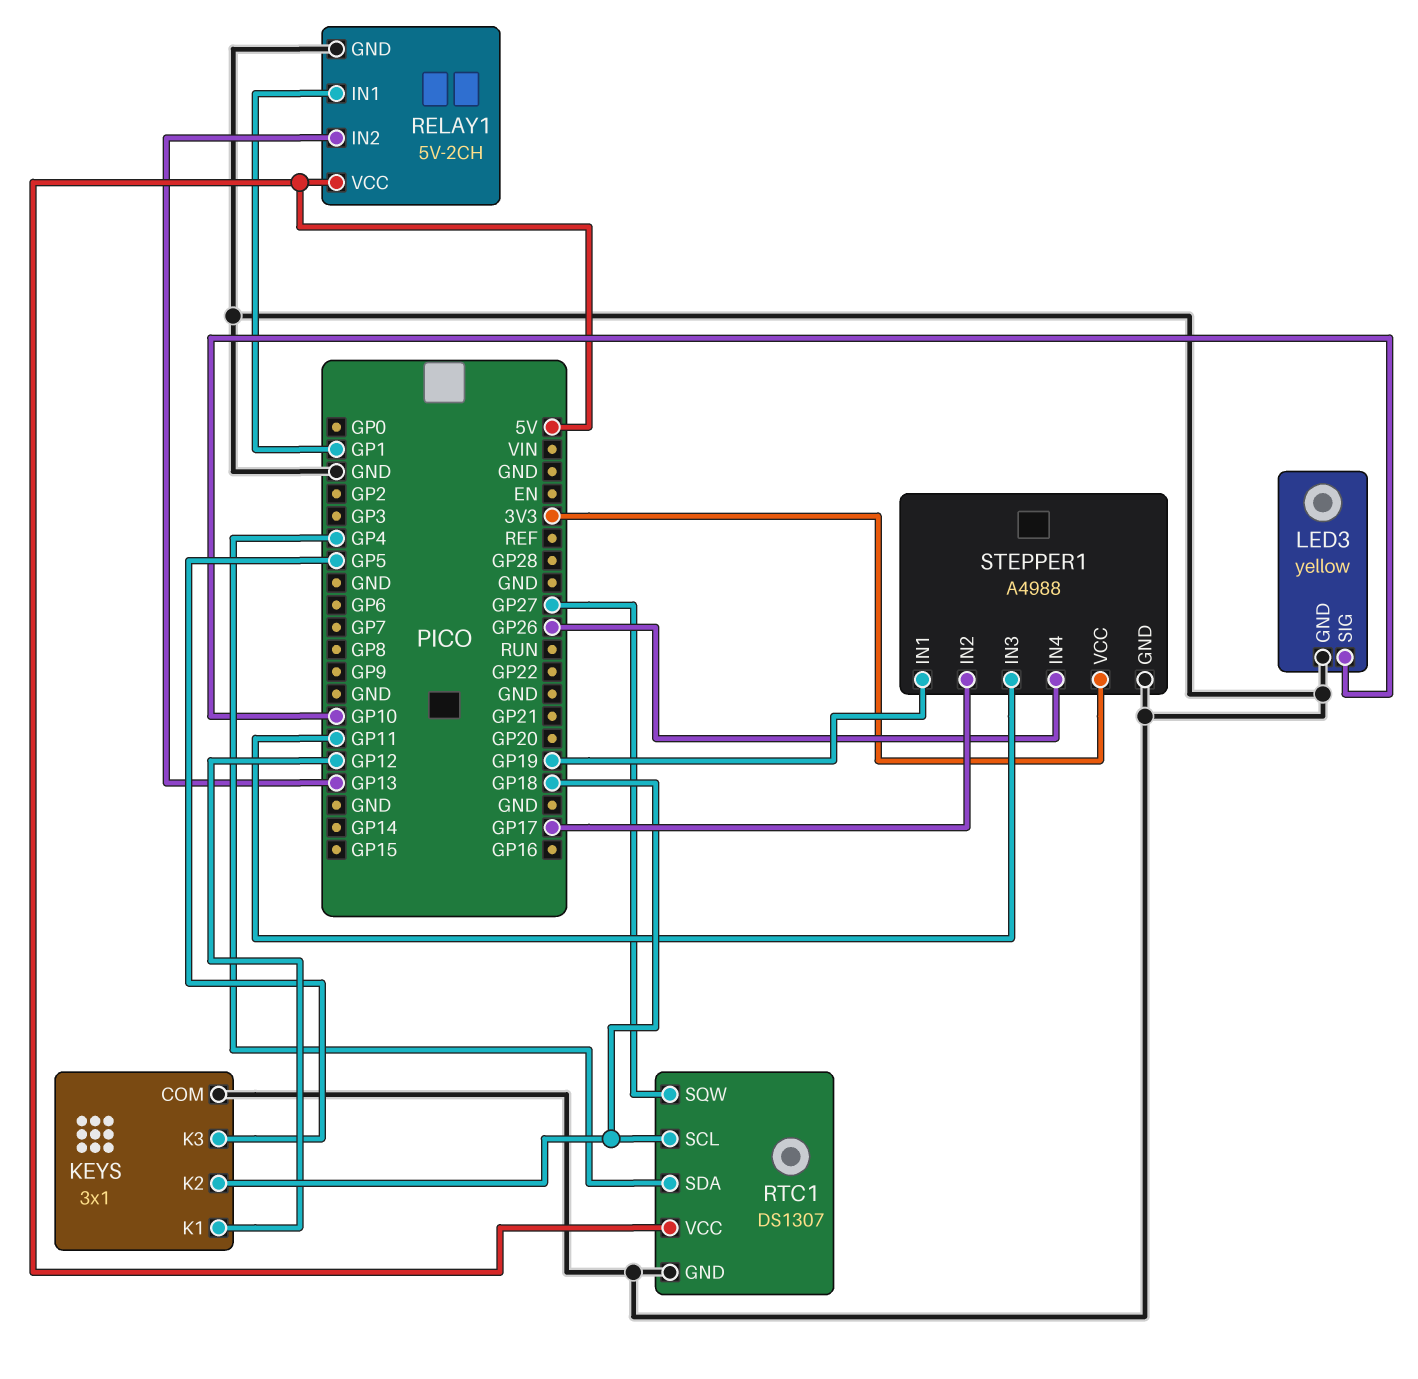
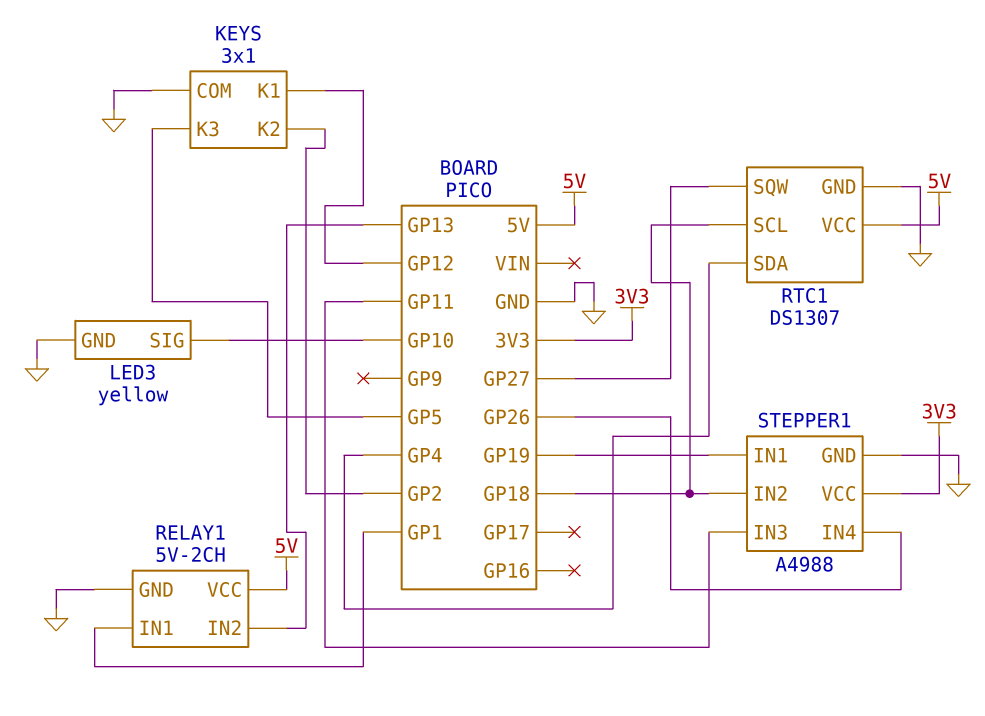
KEYS pin K2: GP18 -> GP2
STEPPER1 pin IN2: GP17 -> GP18

